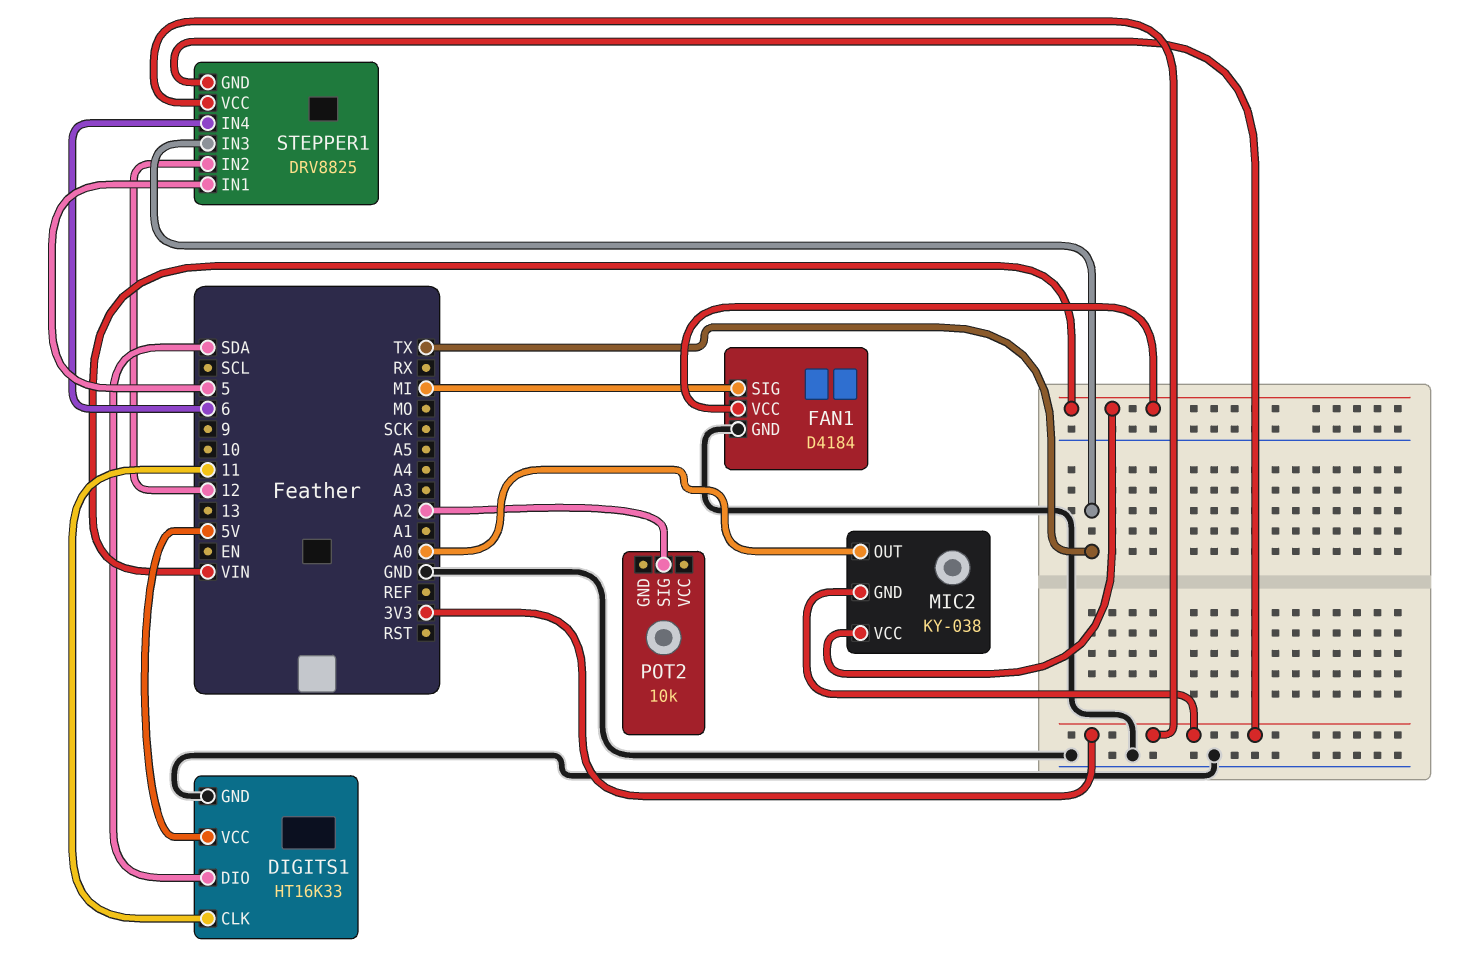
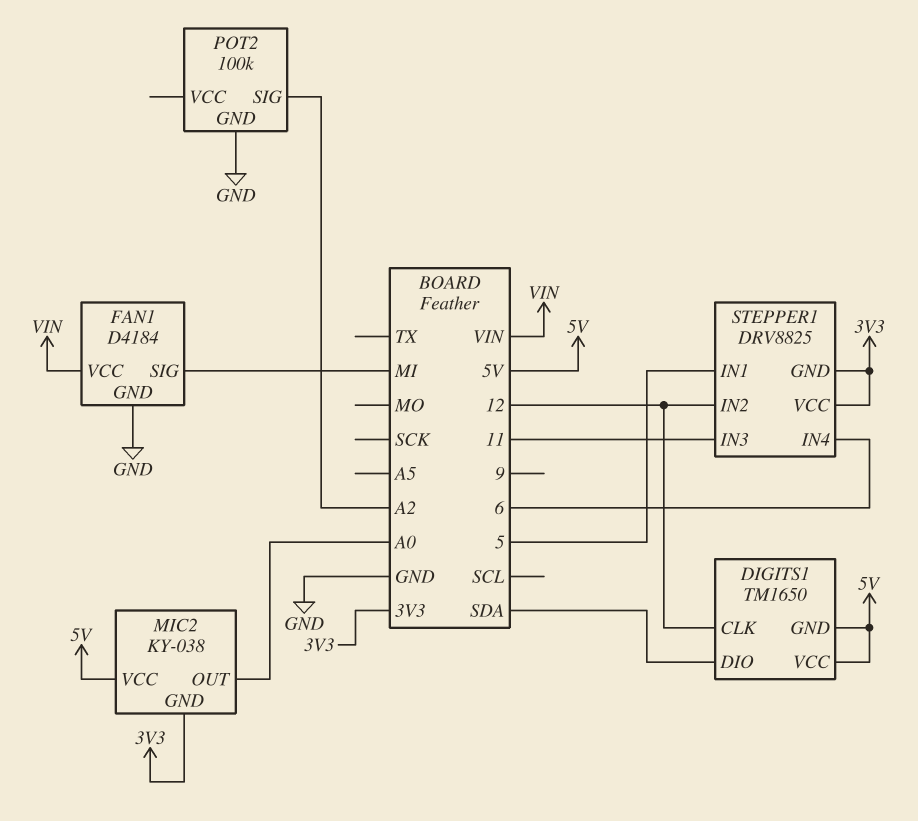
DIGITS1: HT16K33 -> TM1650
DIGITS1 pin CLK: 11 -> 12
DIGITS1 pin GND: GND -> 5V
MIC2 pin VCC: VIN -> 5V
POT2: 10k -> 100k
POT2 pin GND: none -> GND
STEPPER1 pin IN3: TX -> 11

